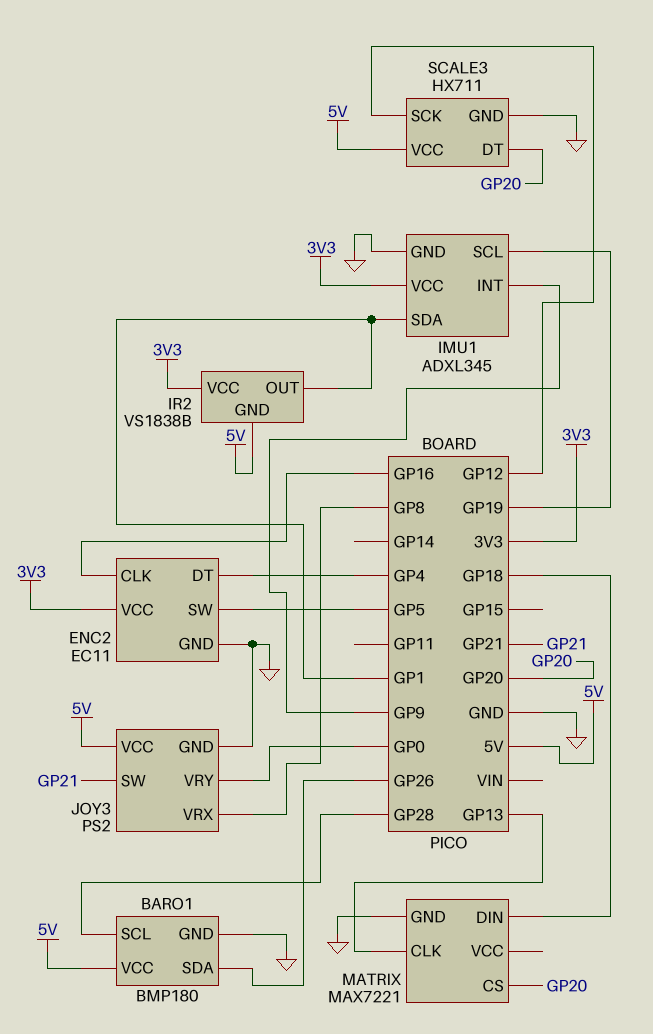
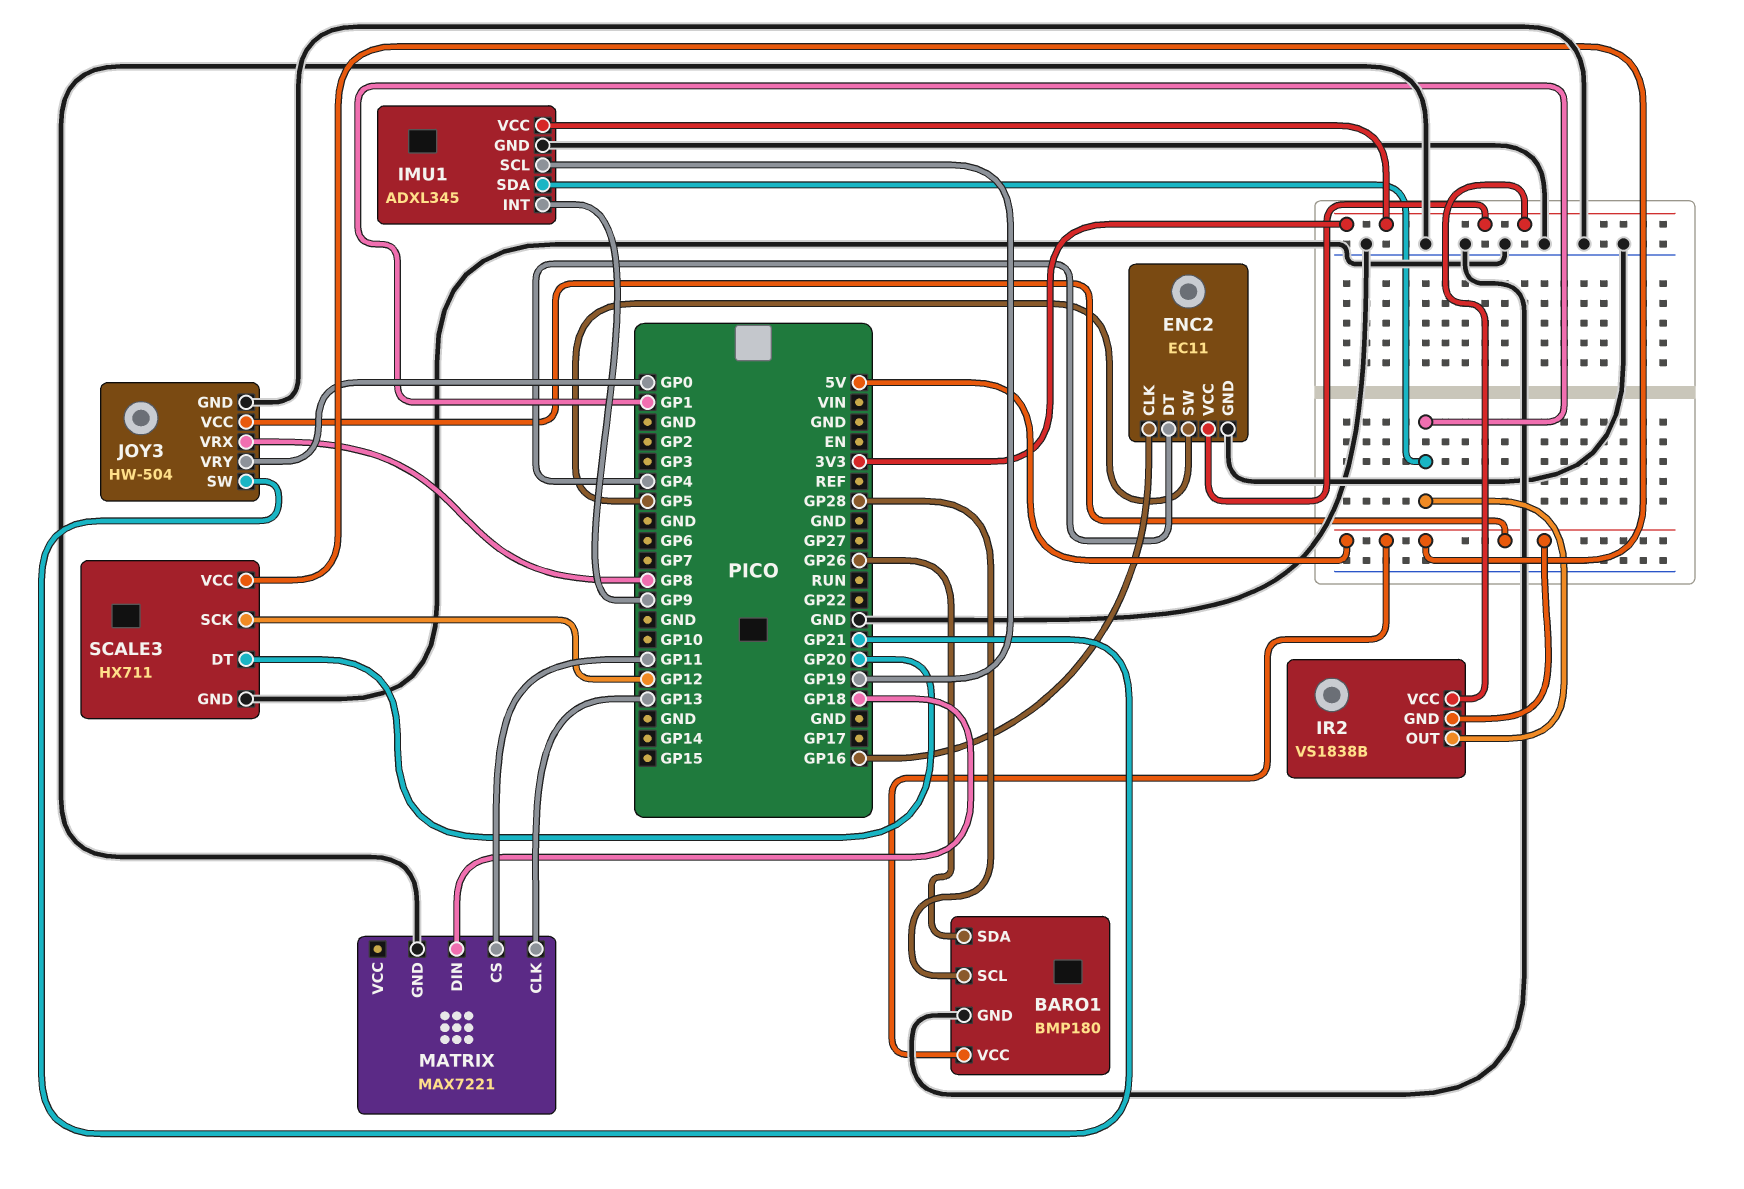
JOY3: PS2 -> HW-504
MATRIX pin CS: GP20 -> GP11

